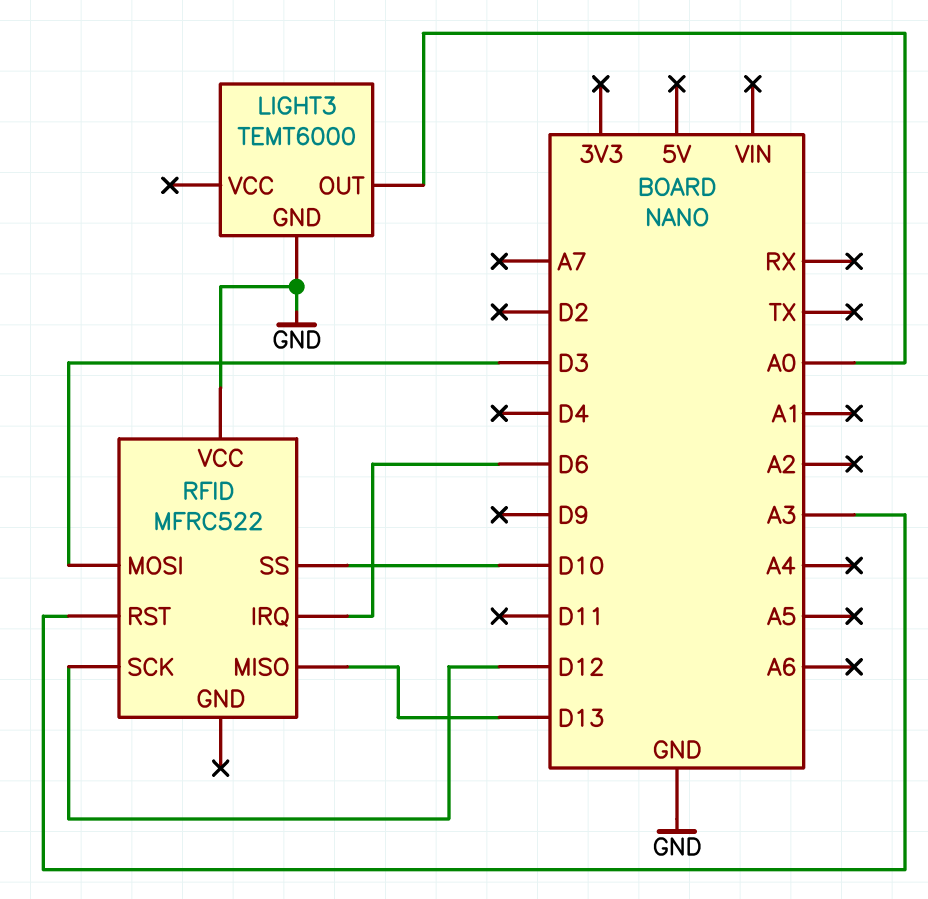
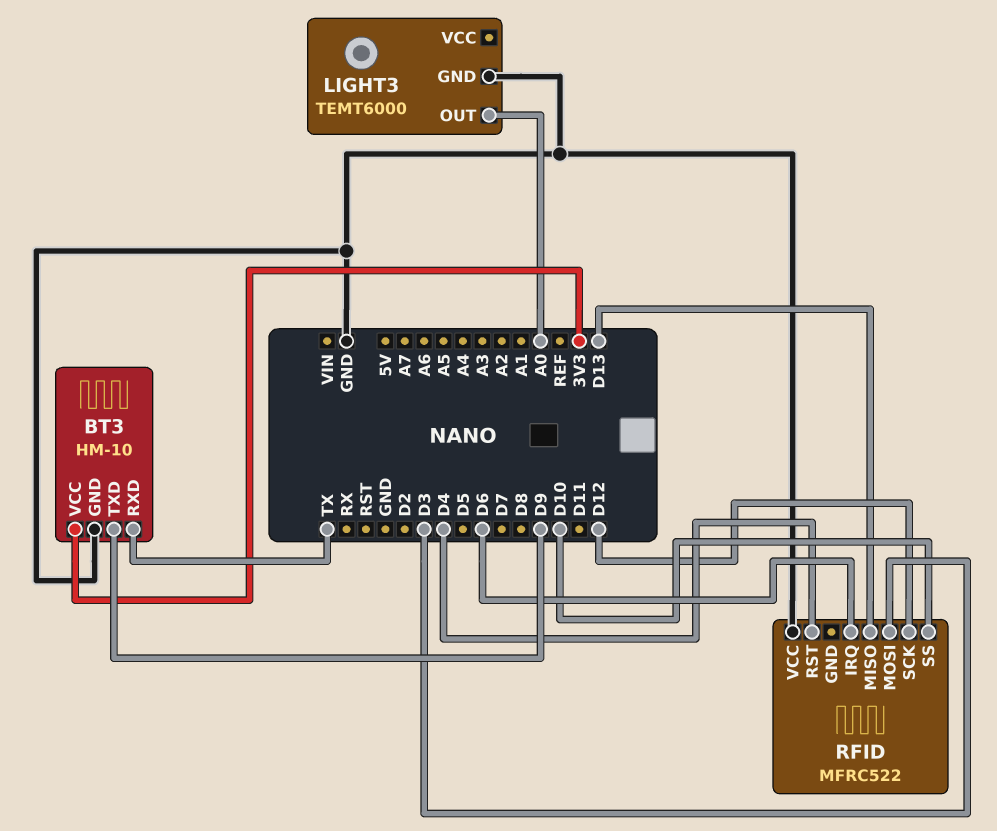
BT3: none -> HM-10
BT3 pin GND: none -> GND
BT3 pin RXD: none -> TX
BT3 pin TXD: none -> D9
BT3 pin VCC: none -> 3V3
RFID pin RST: A3 -> D4

